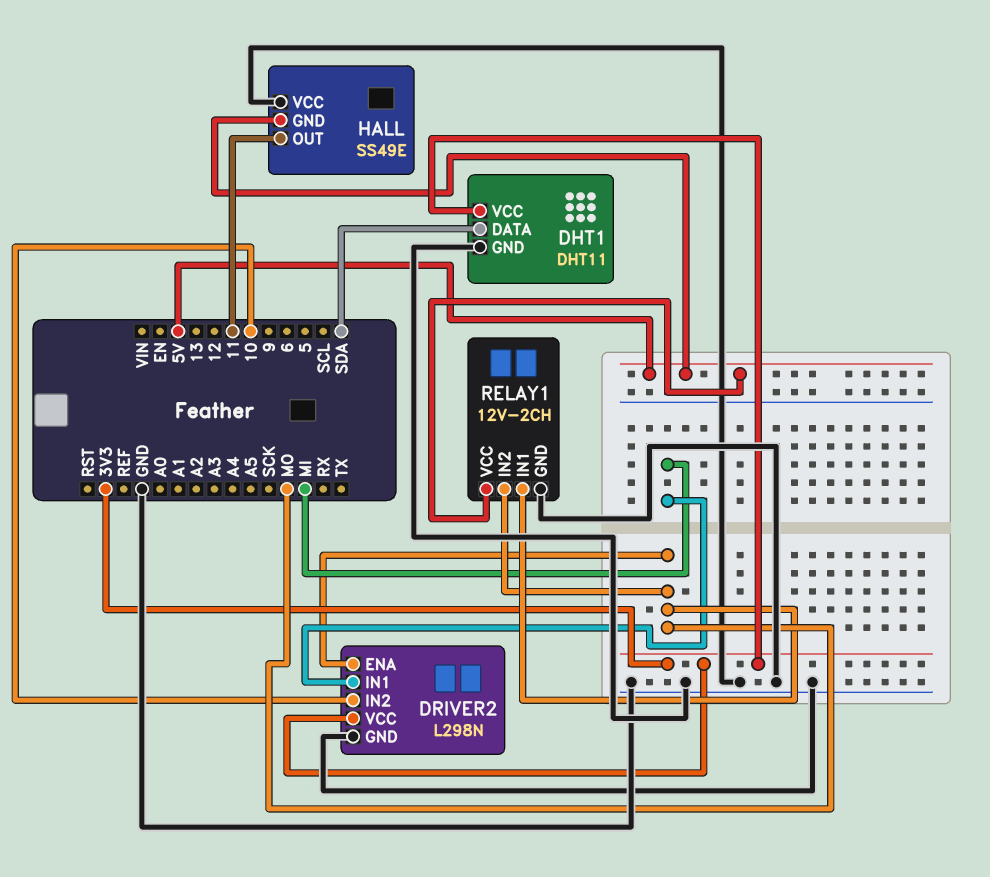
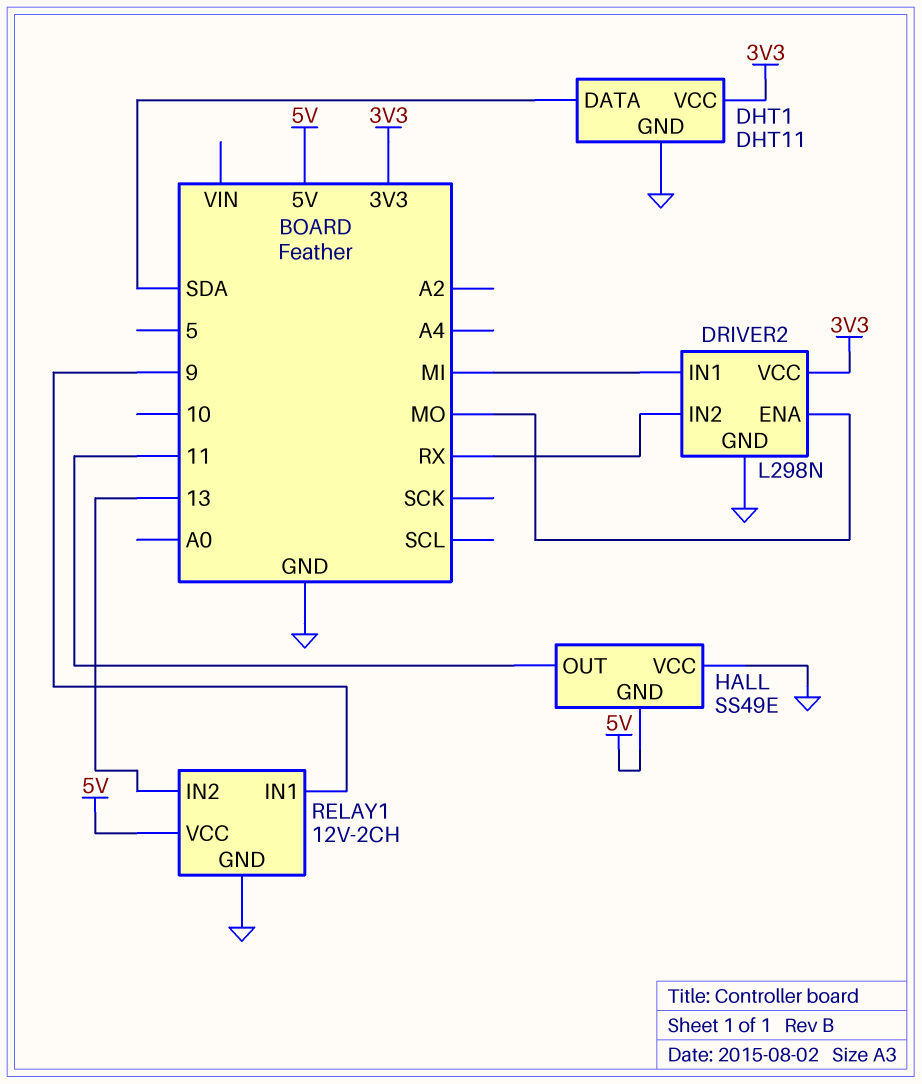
DRIVER2 pin IN2: 10 -> RX
RELAY1 pin IN1: MO -> 9
RELAY1 pin IN2: MO -> 13

